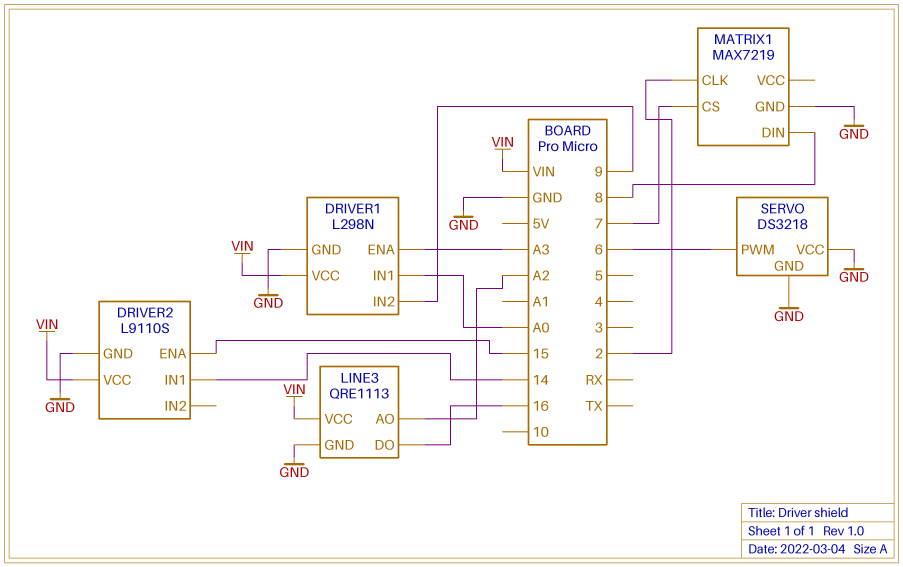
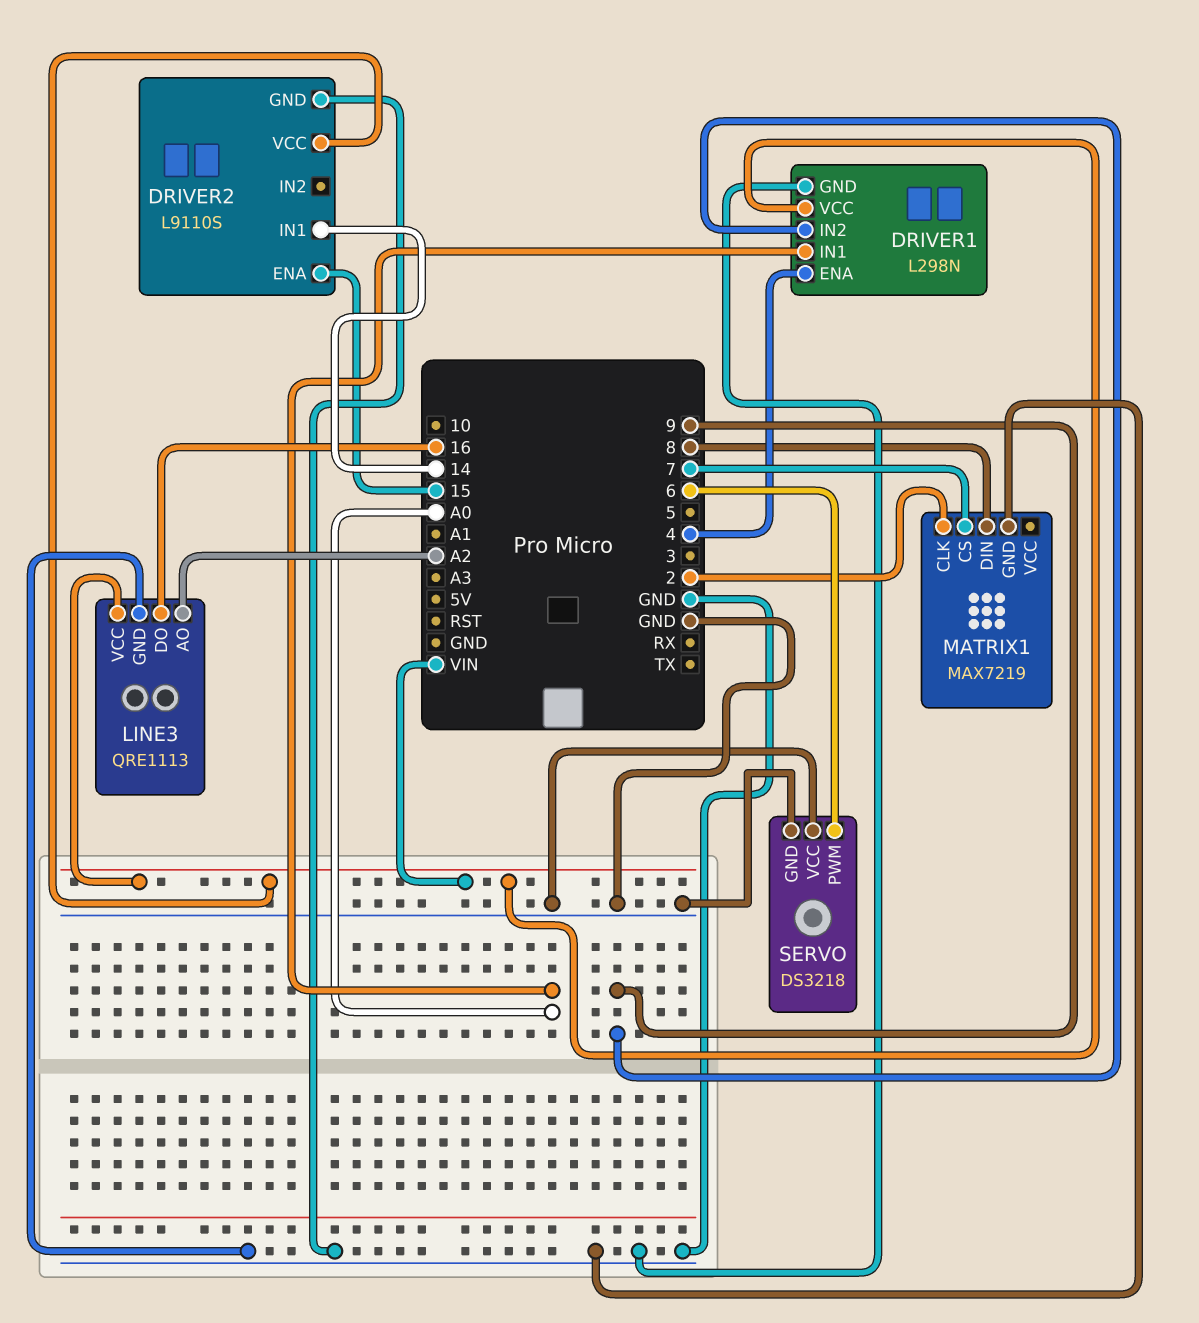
DRIVER1 pin ENA: A3 -> 4

